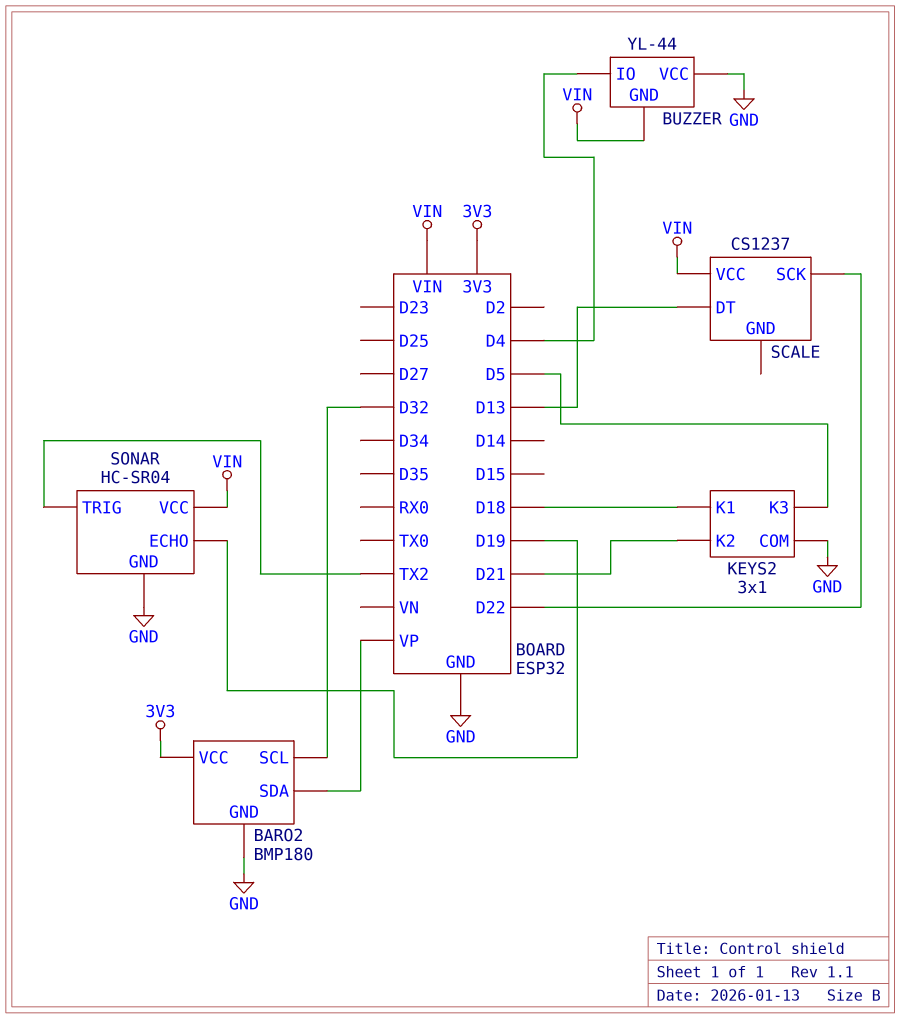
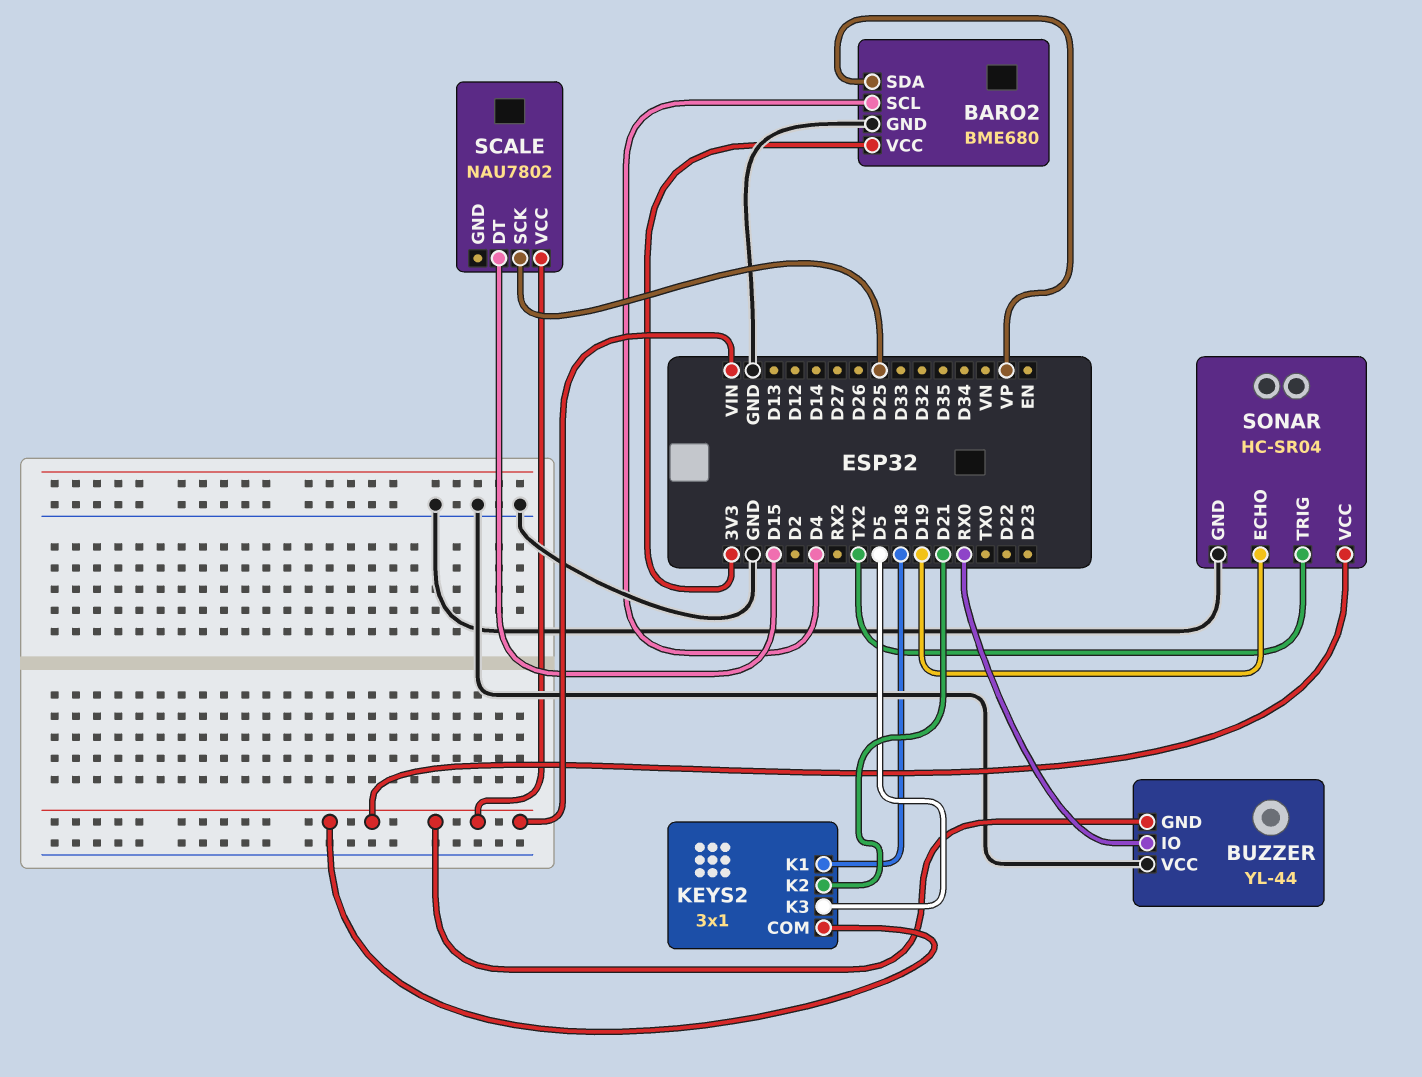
BARO2: BMP180 -> BME680
BARO2 pin SCL: D32 -> D4
BUZZER pin IO: D4 -> RX0
KEYS2 pin COM: GND -> VIN
SCALE: CS1237 -> NAU7802
SCALE pin DT: D13 -> D15
SCALE pin SCK: D22 -> D25

